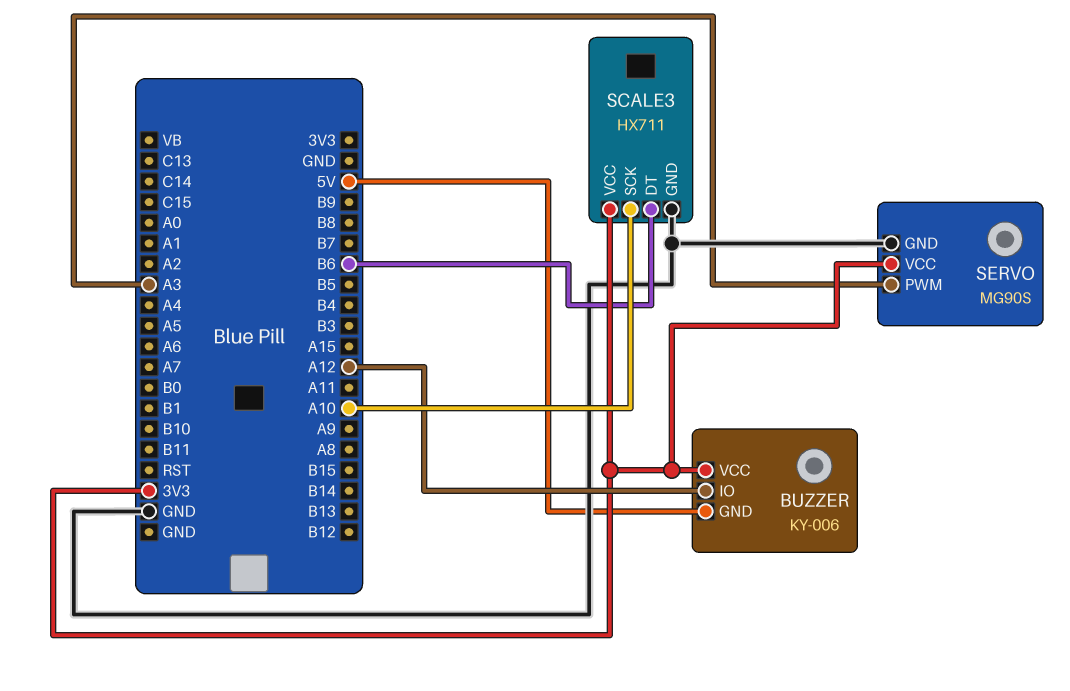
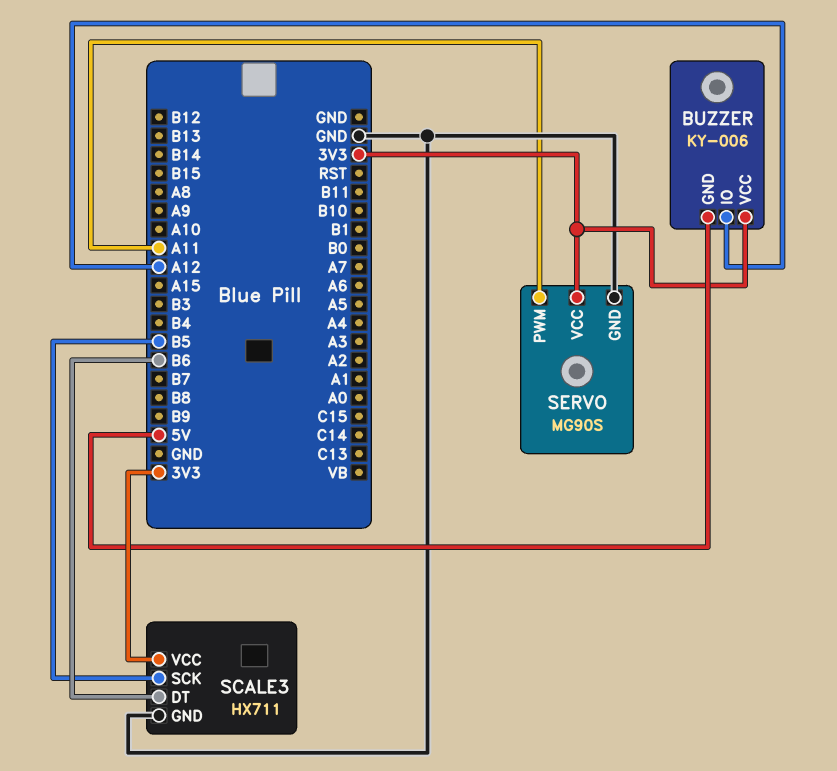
SCALE3 pin SCK: A10 -> B5
SERVO pin PWM: A3 -> A11

